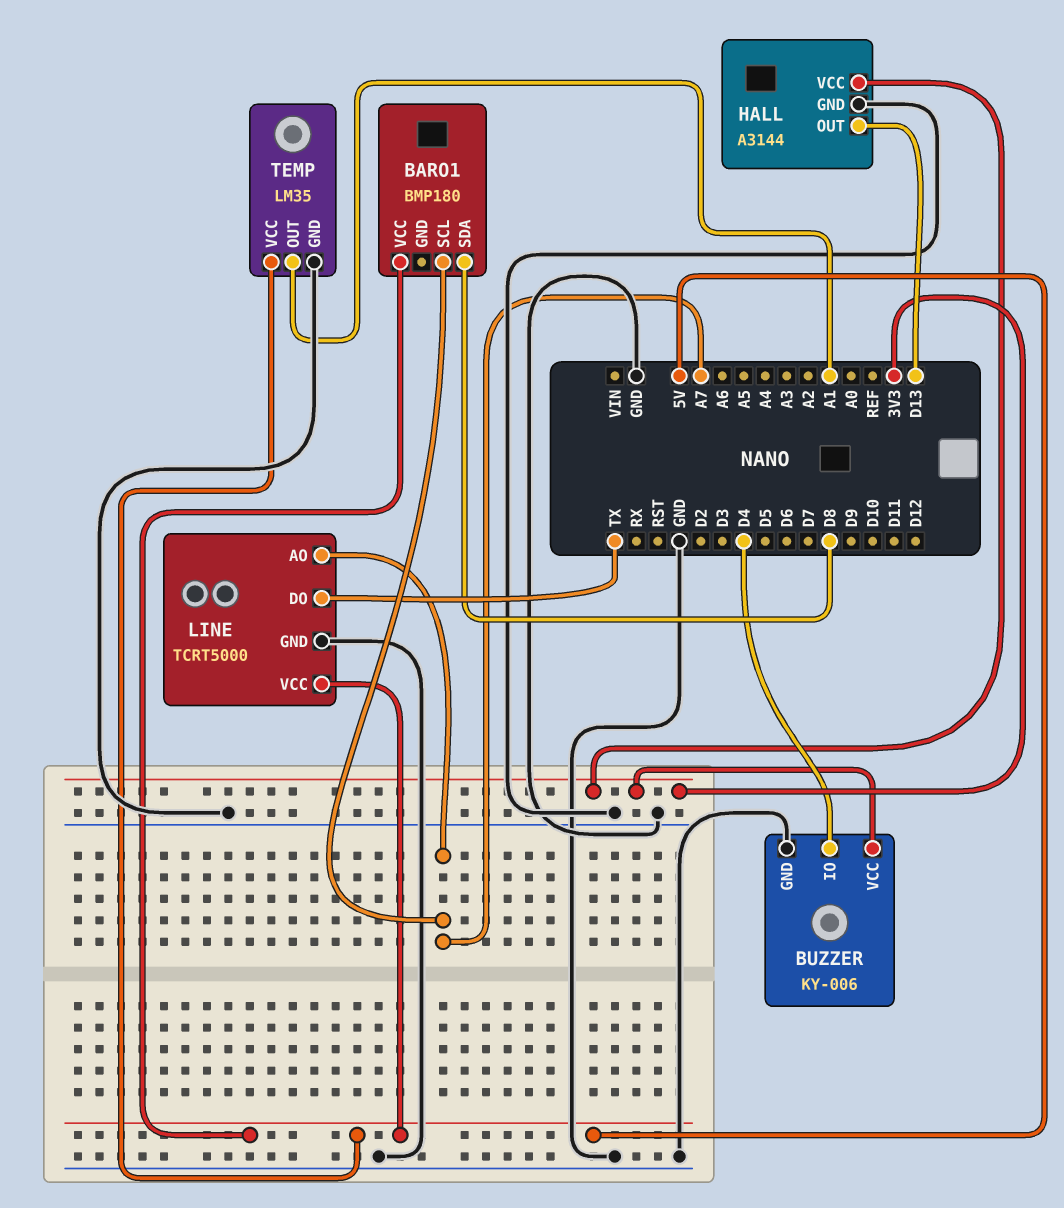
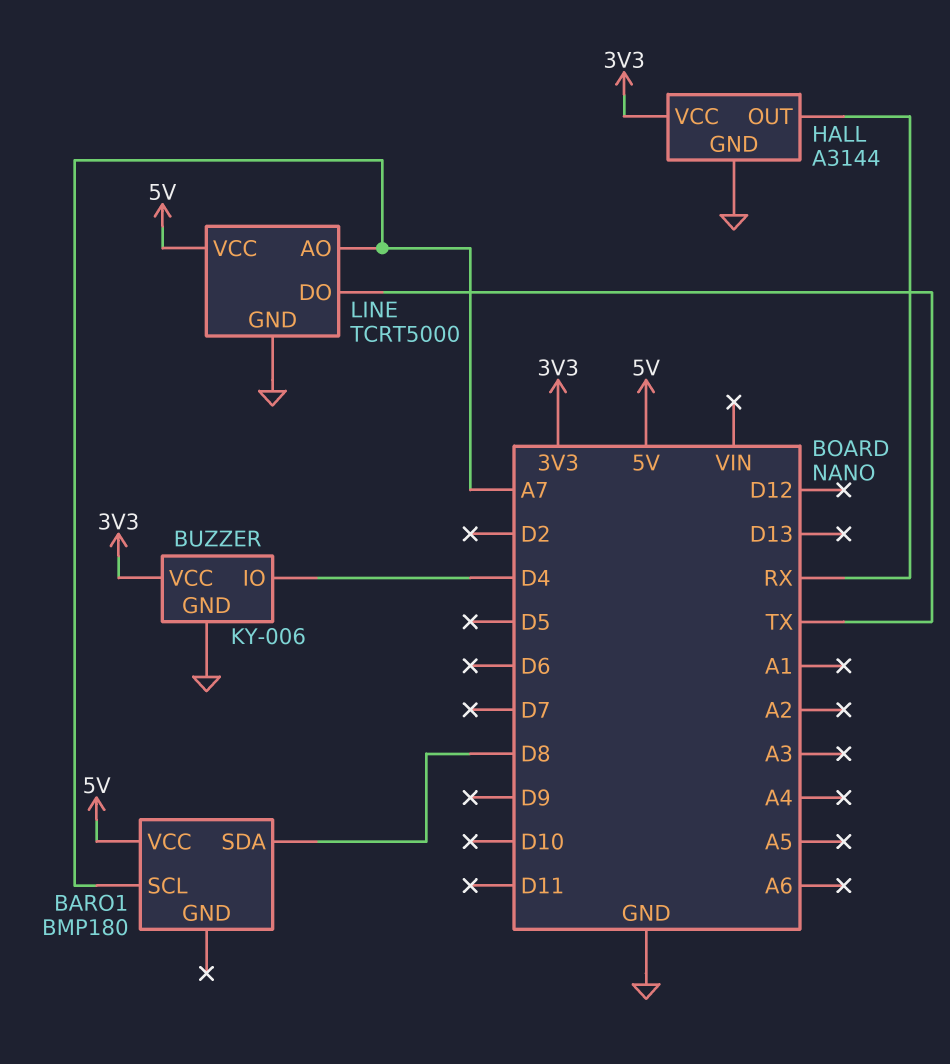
HALL pin OUT: D13 -> RX
TEMP: LM35 -> none
TEMP pin GND: GND -> none
TEMP pin OUT: A1 -> none
TEMP pin VCC: 5V -> none

